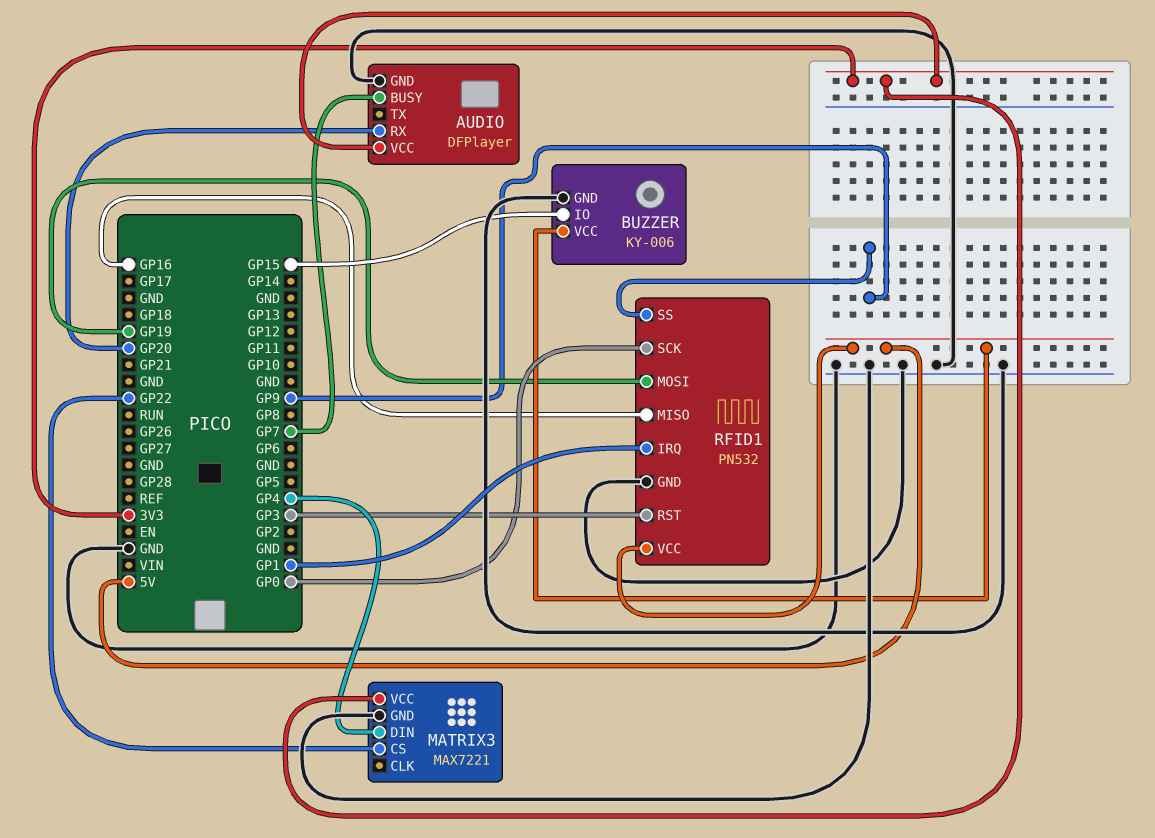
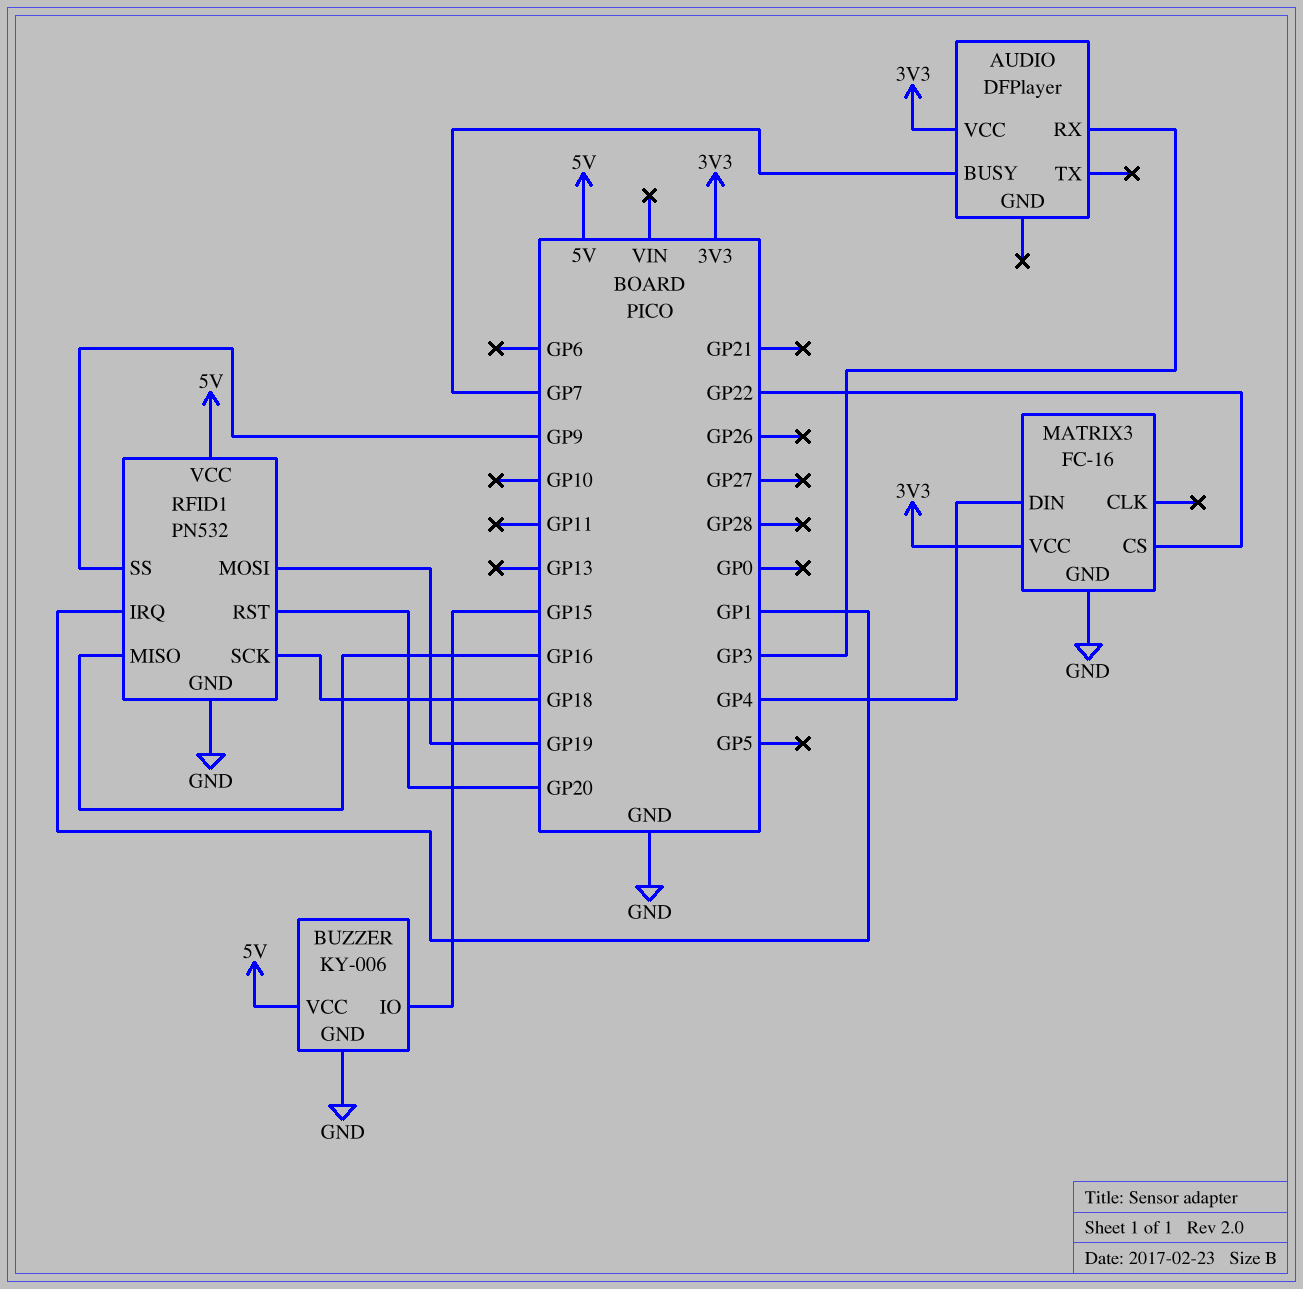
AUDIO pin GND: GND -> none
AUDIO pin RX: GP20 -> GP3
MATRIX3: MAX7221 -> FC-16
RFID1 pin RST: GP3 -> GP20
RFID1 pin SCK: GP0 -> GP18

